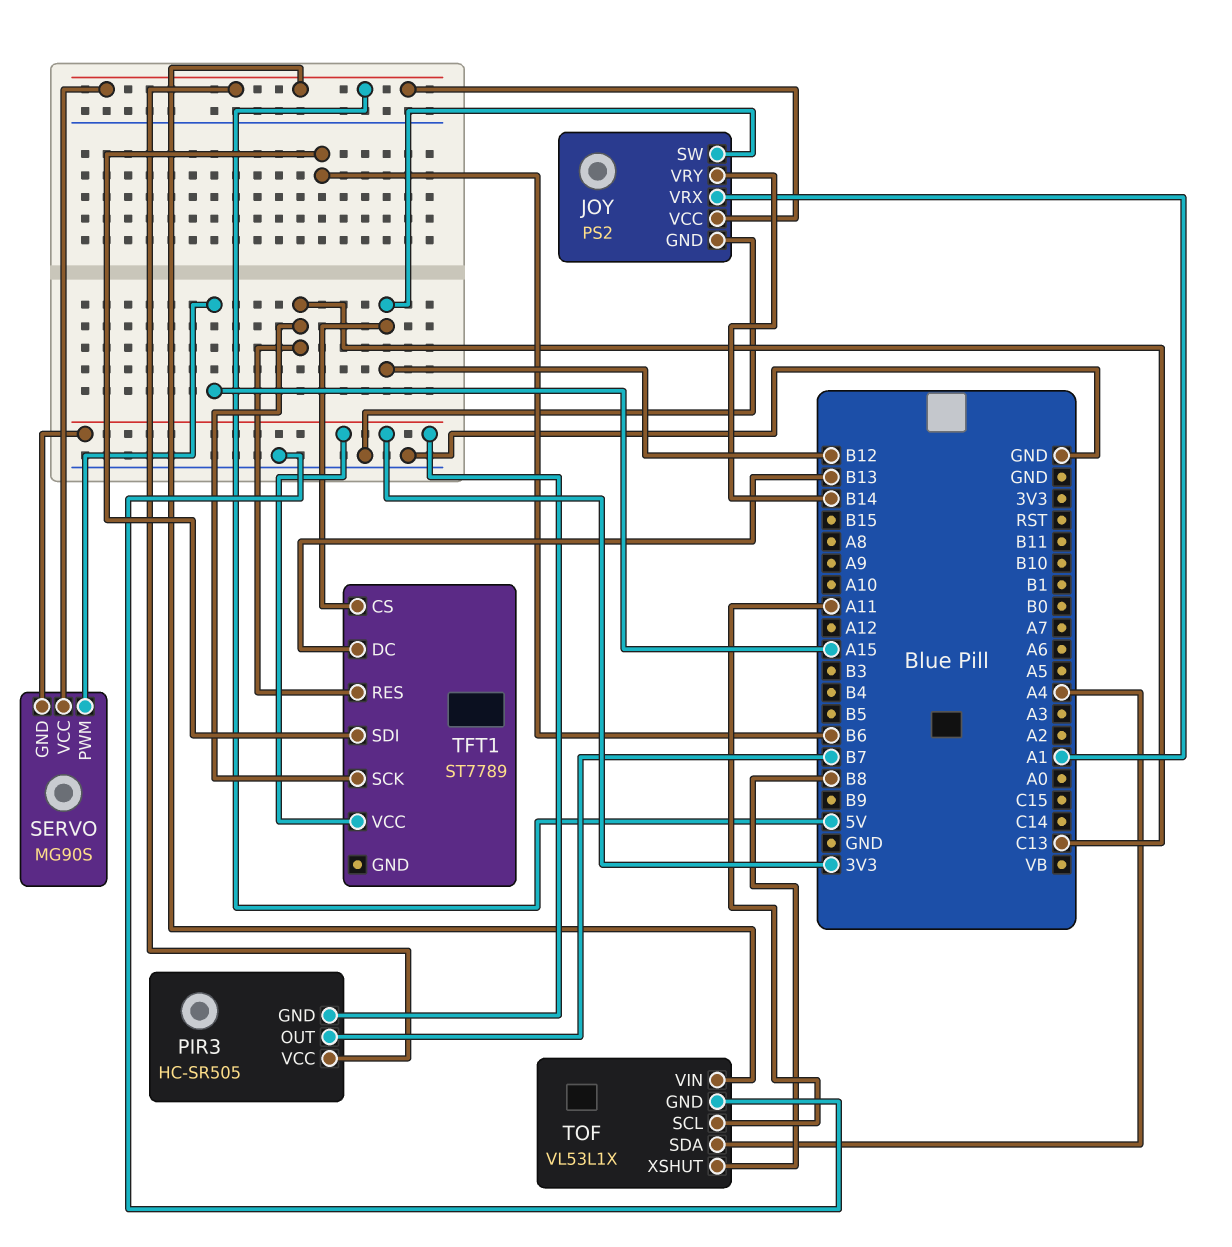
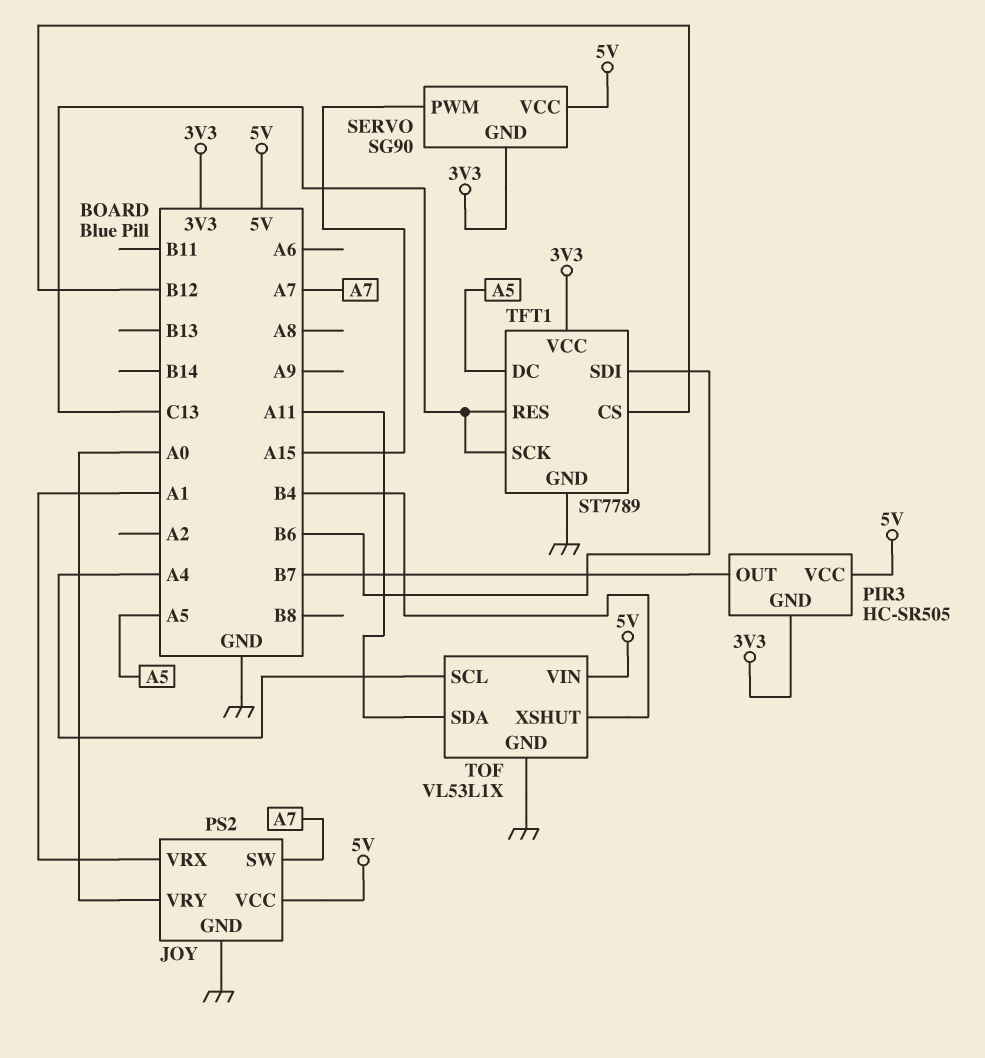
JOY pin SW: B12 -> A7
JOY pin VRY: B14 -> A0
SERVO: MG90S -> SG90
TFT1 pin DC: B13 -> A5
TFT1 pin GND: none -> GND
TOF pin SCL: A11 -> A4
TOF pin SDA: A4 -> A11
TOF pin XSHUT: B8 -> B4

